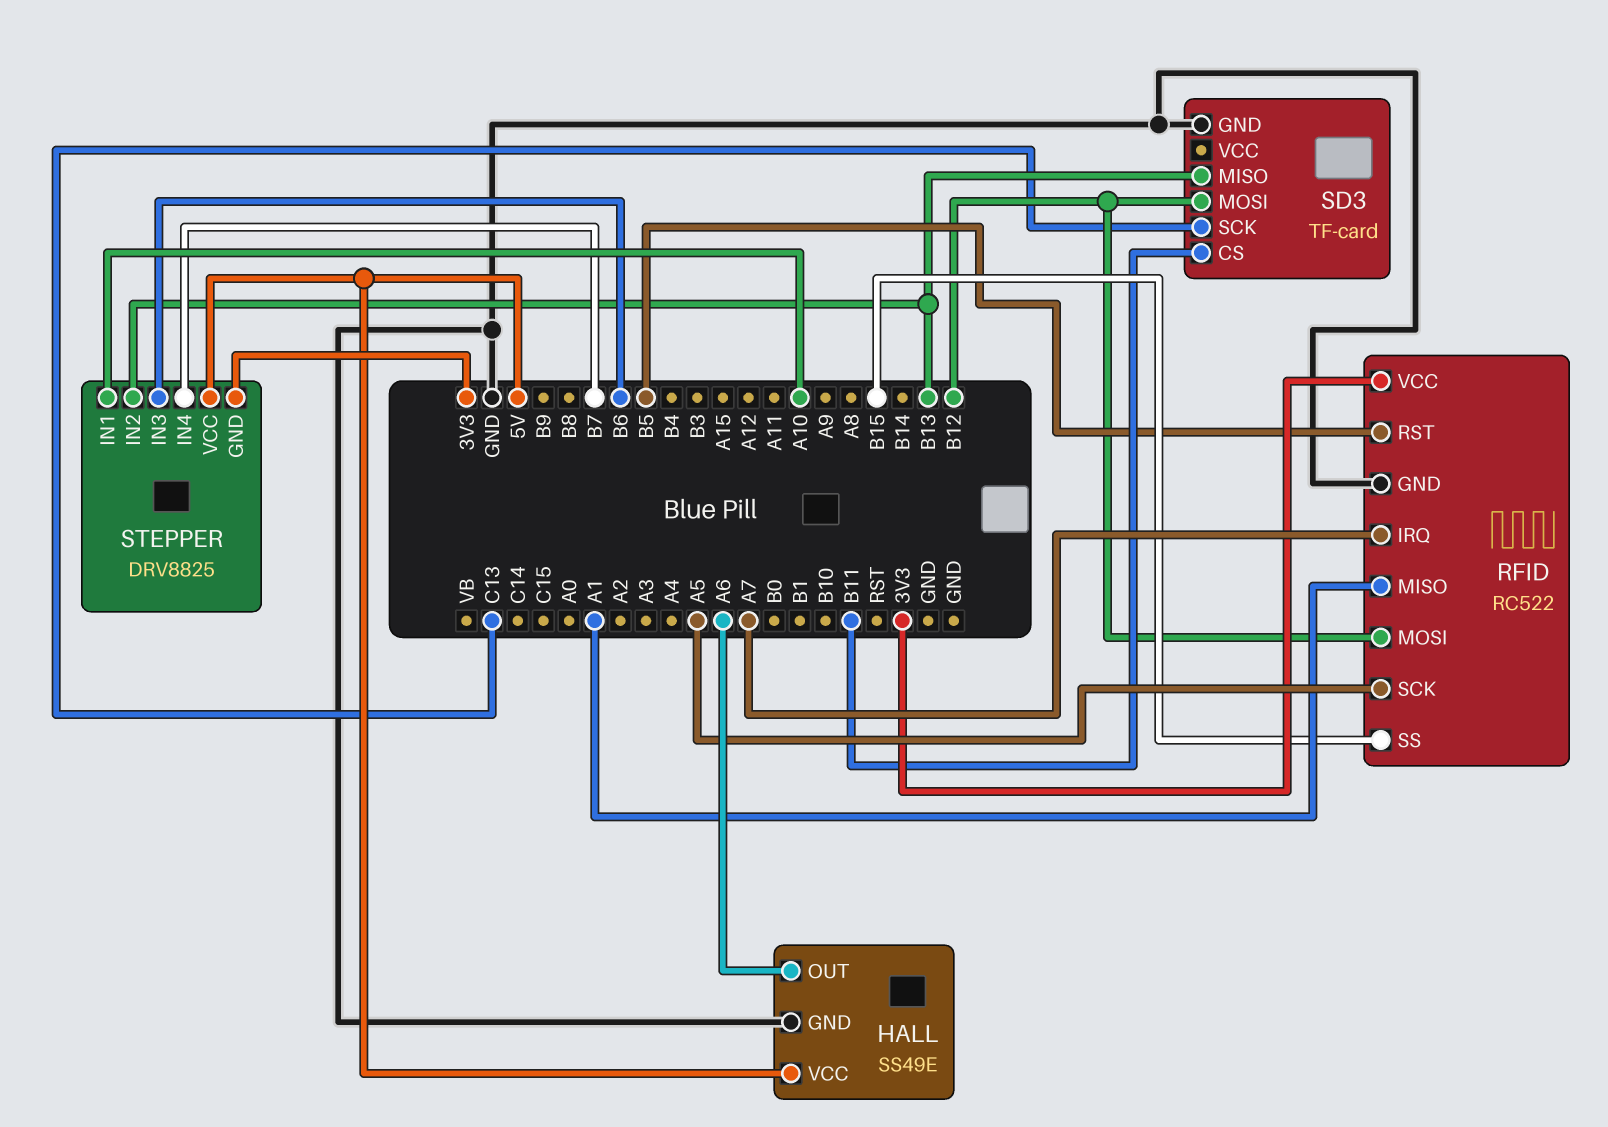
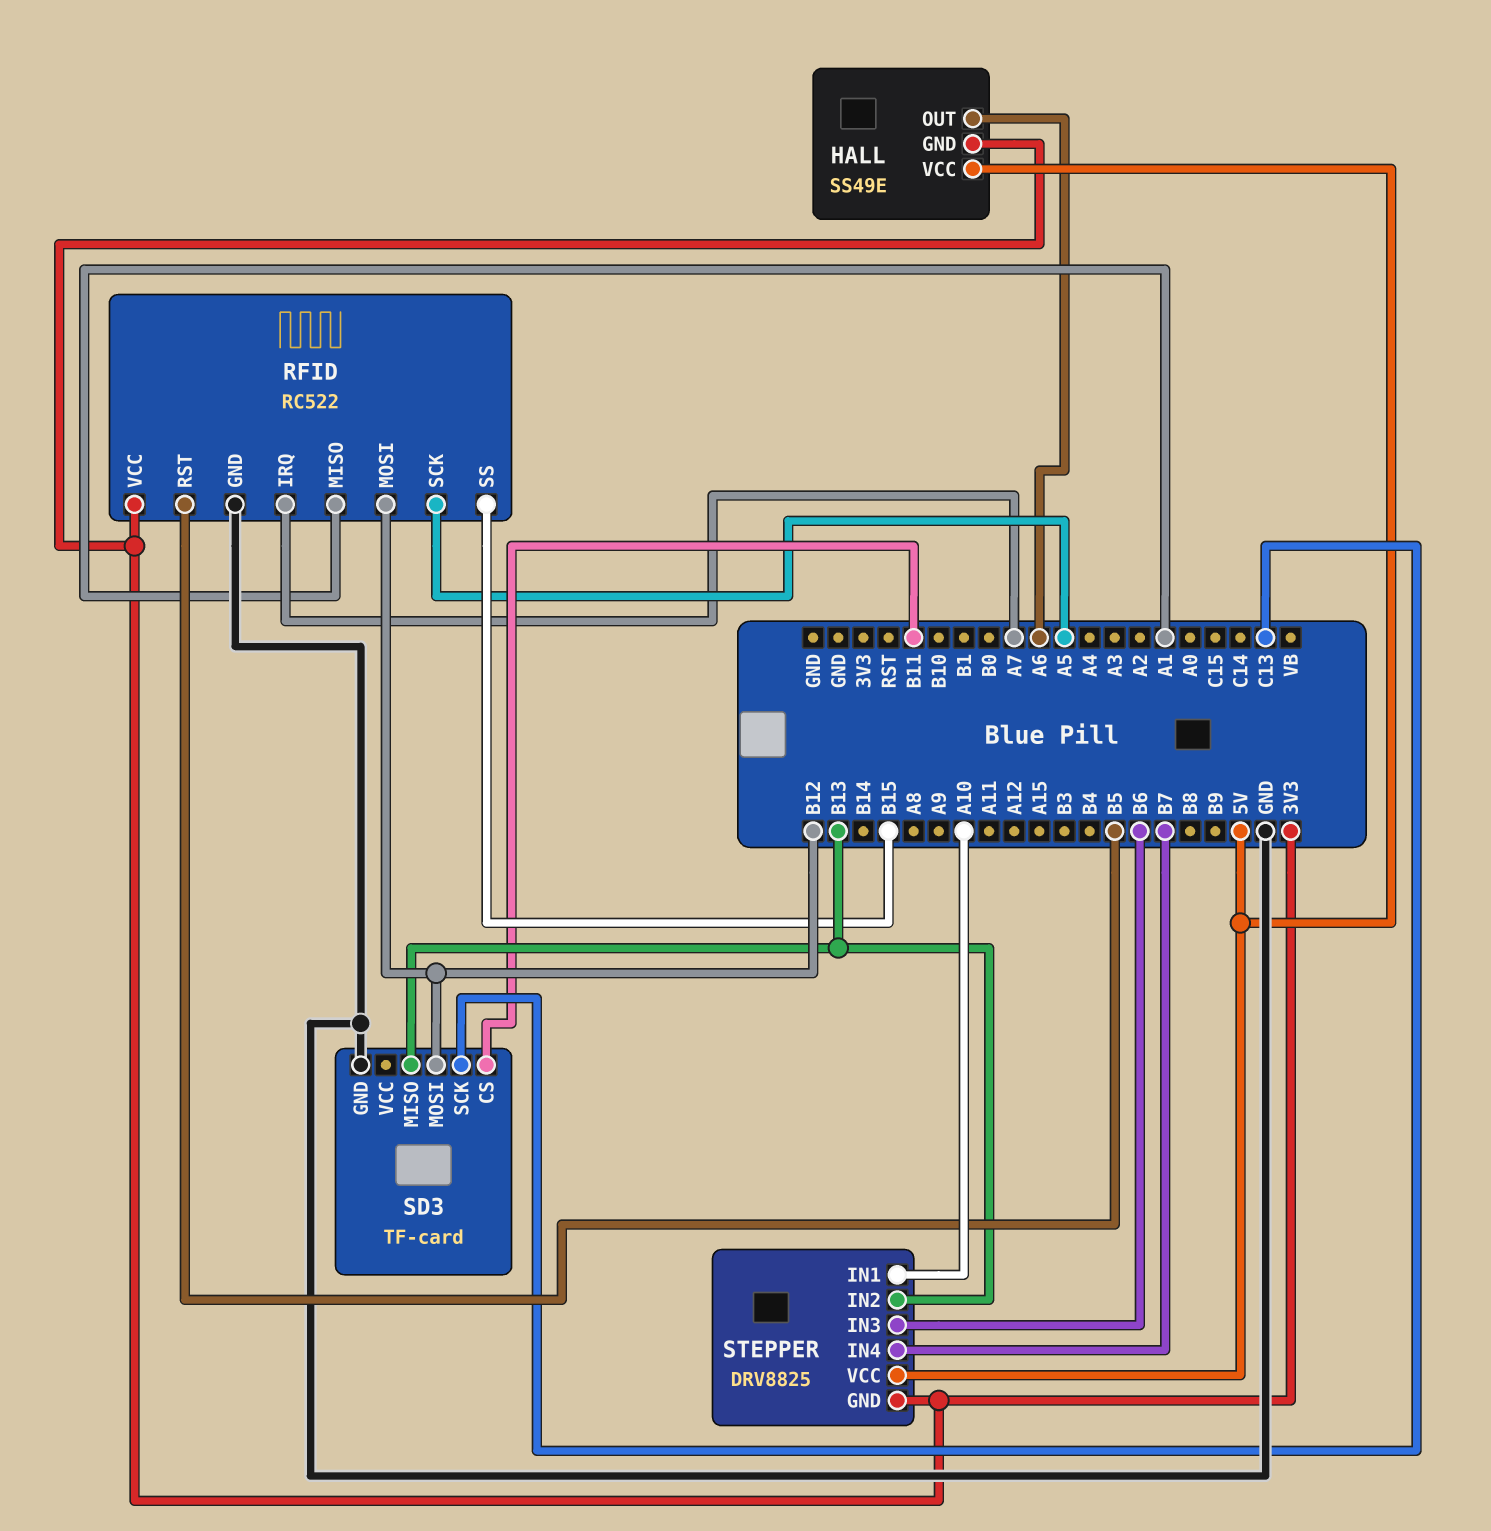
HALL pin GND: GND -> 3V3

